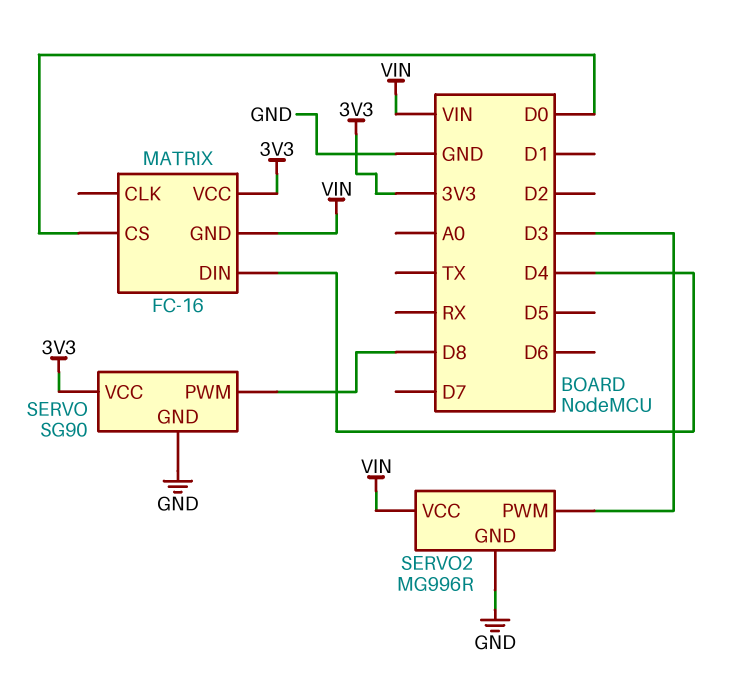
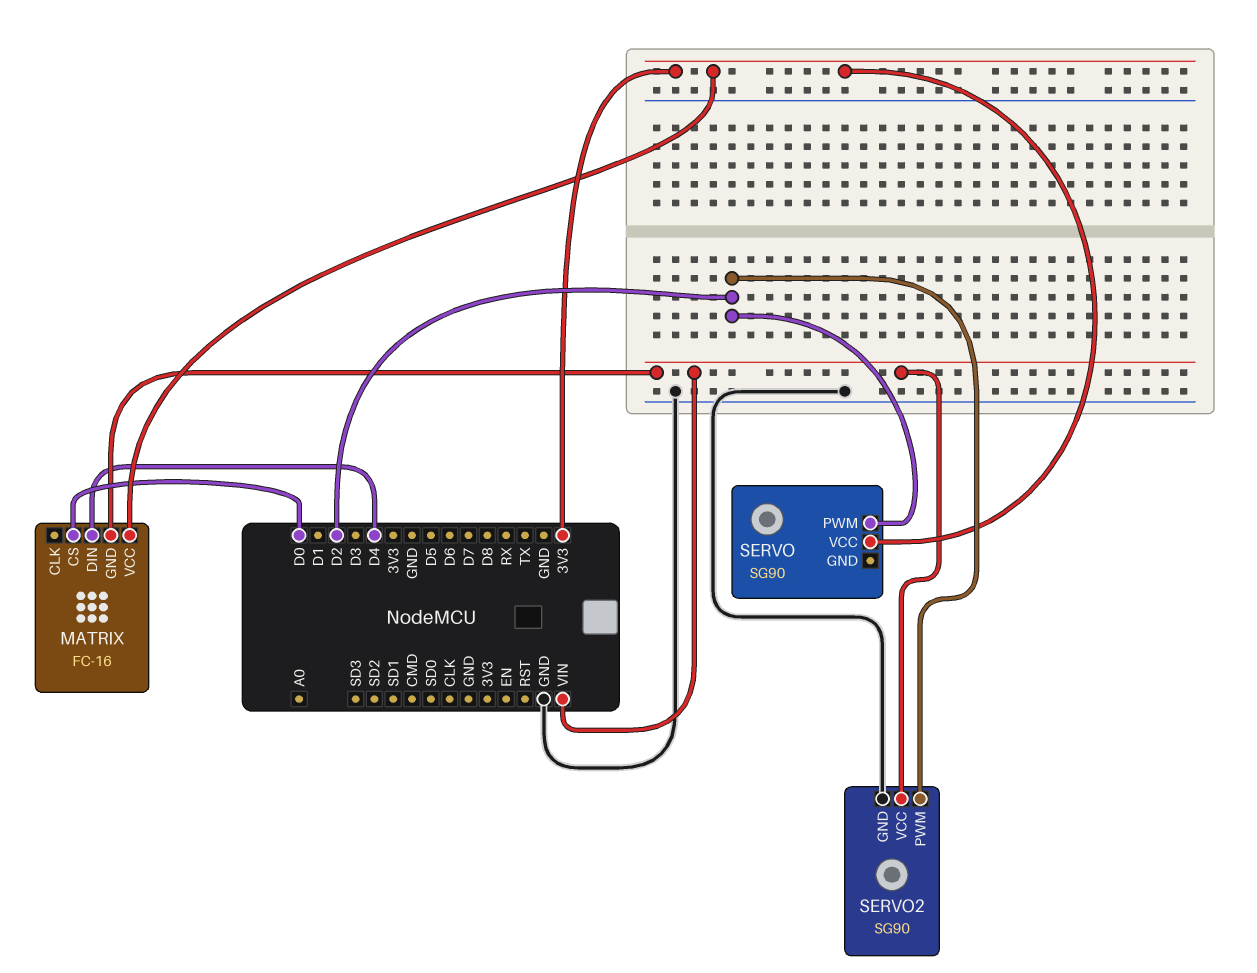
SERVO pin GND: GND -> none
SERVO pin PWM: D8 -> D2
SERVO2: MG996R -> SG90
SERVO2 pin PWM: D3 -> D2

